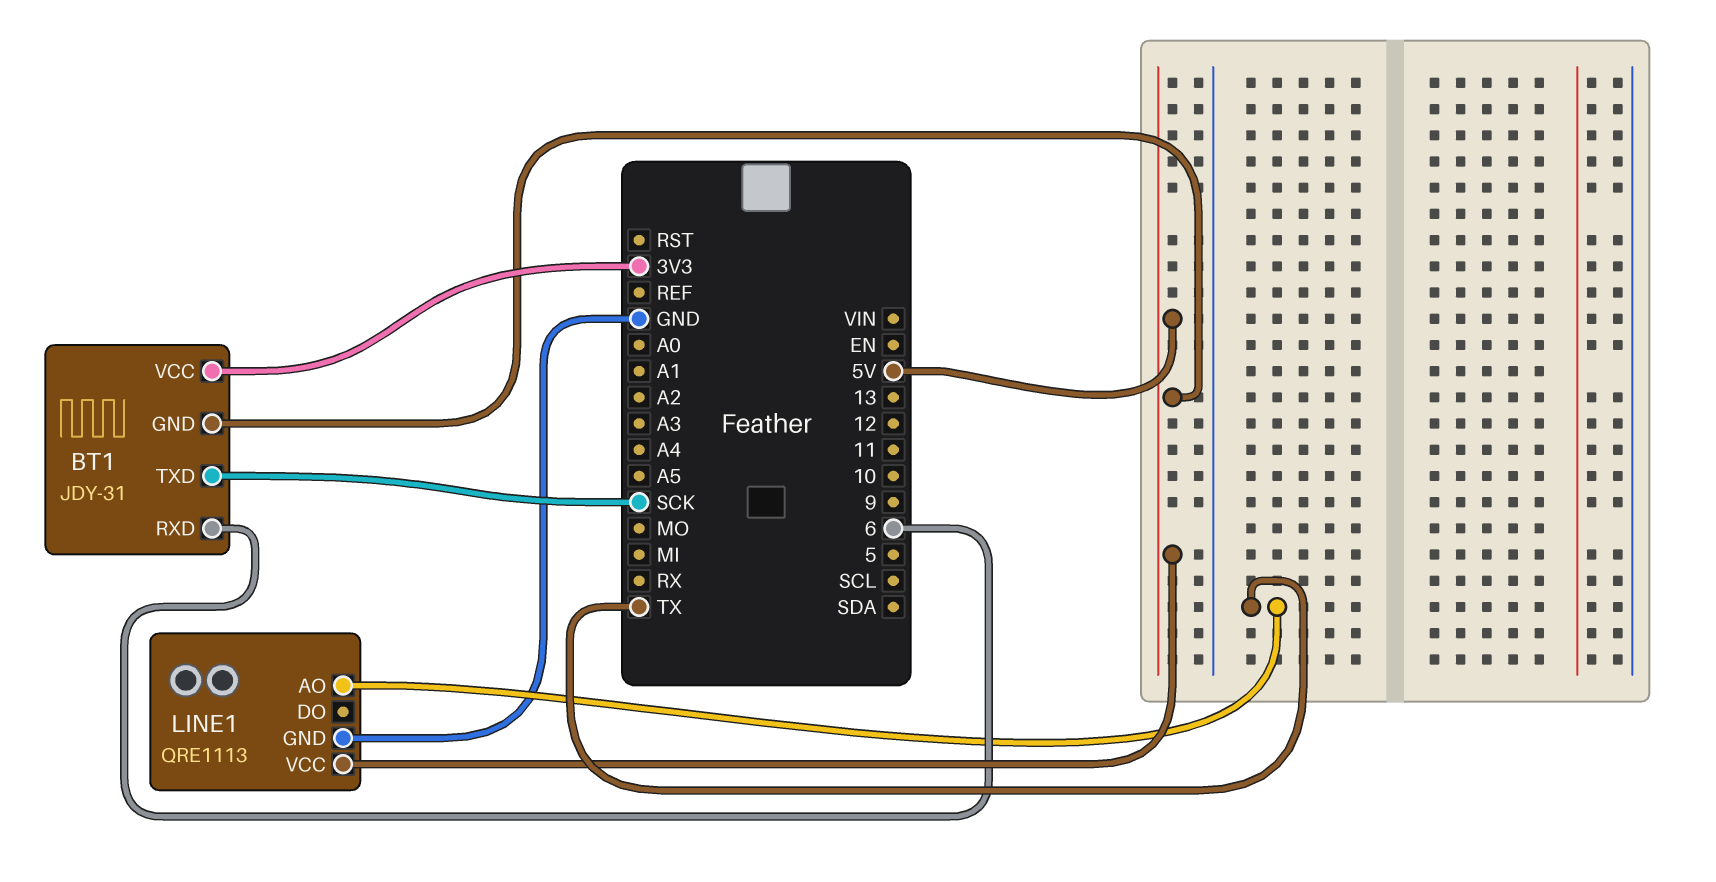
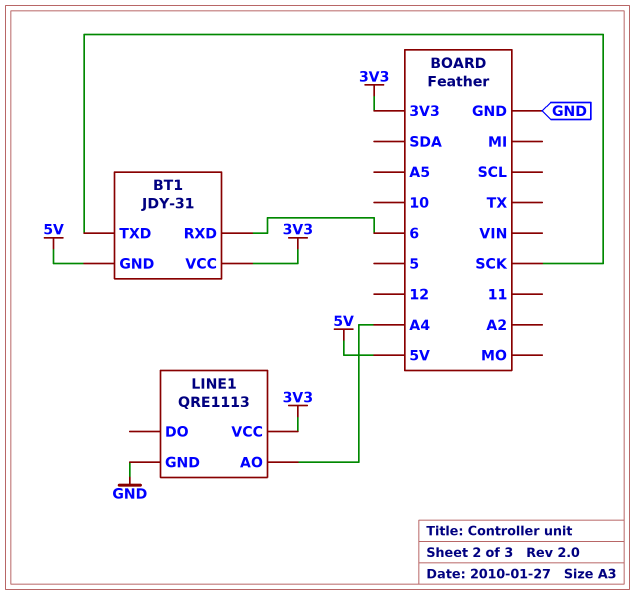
LINE1 pin AO: TX -> A4
LINE1 pin VCC: 5V -> 3V3

